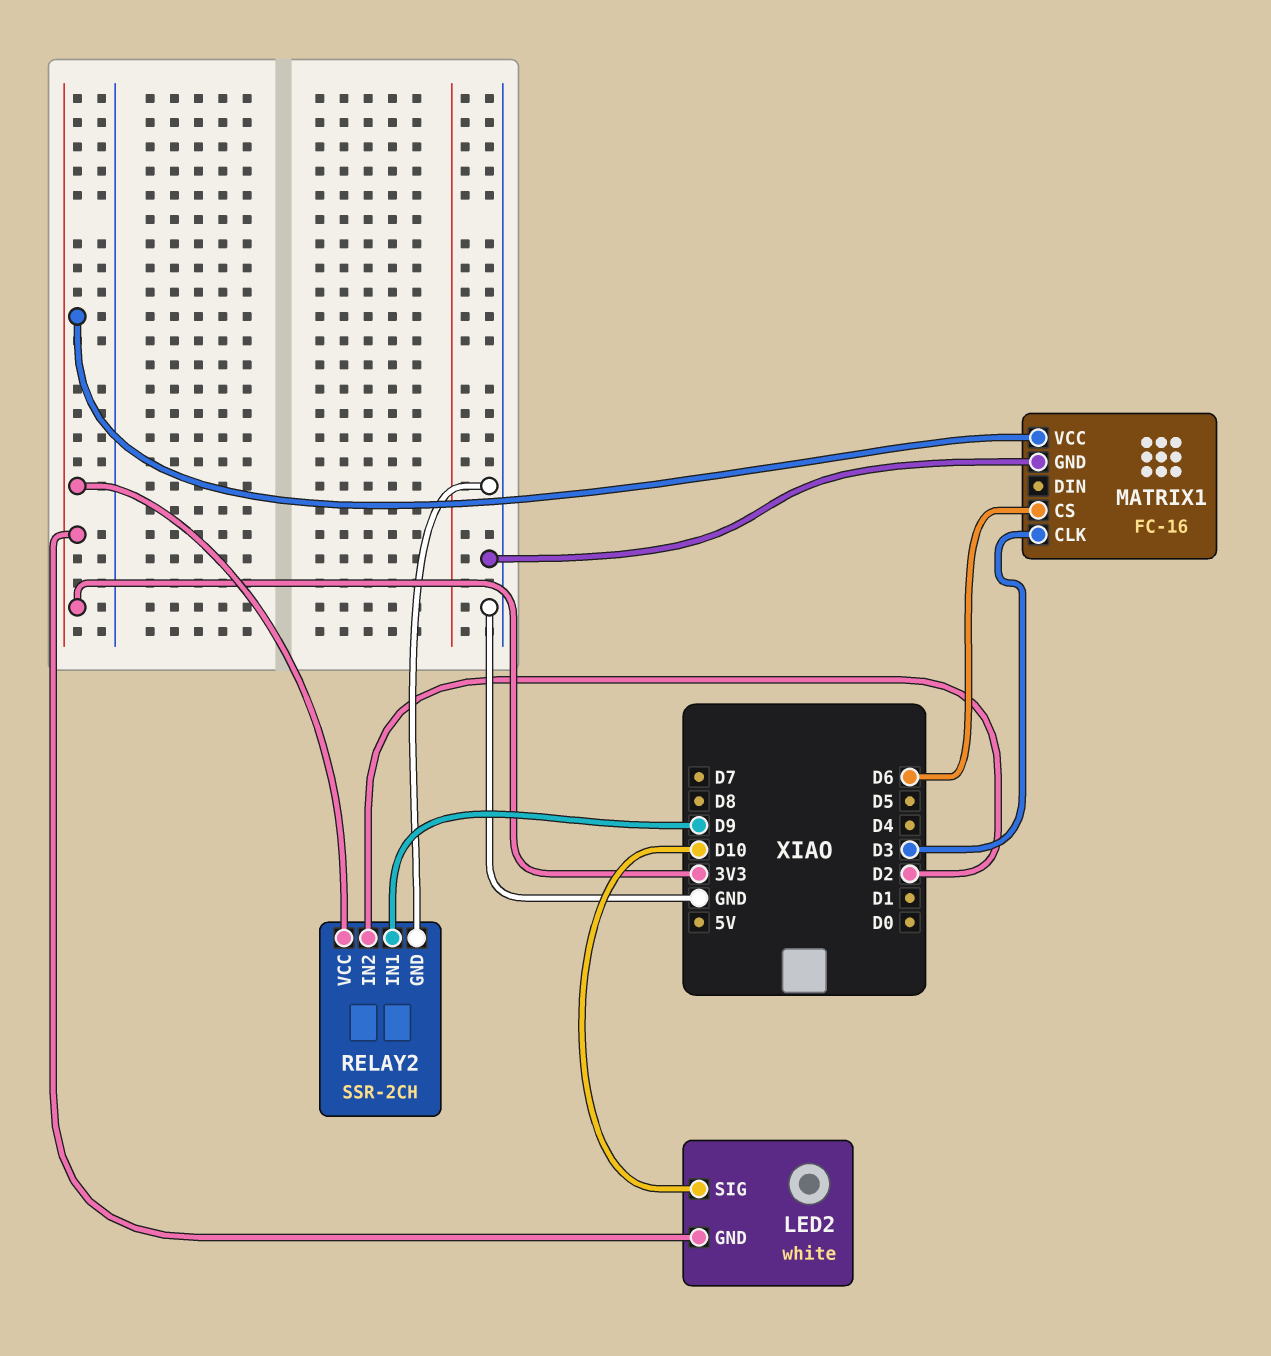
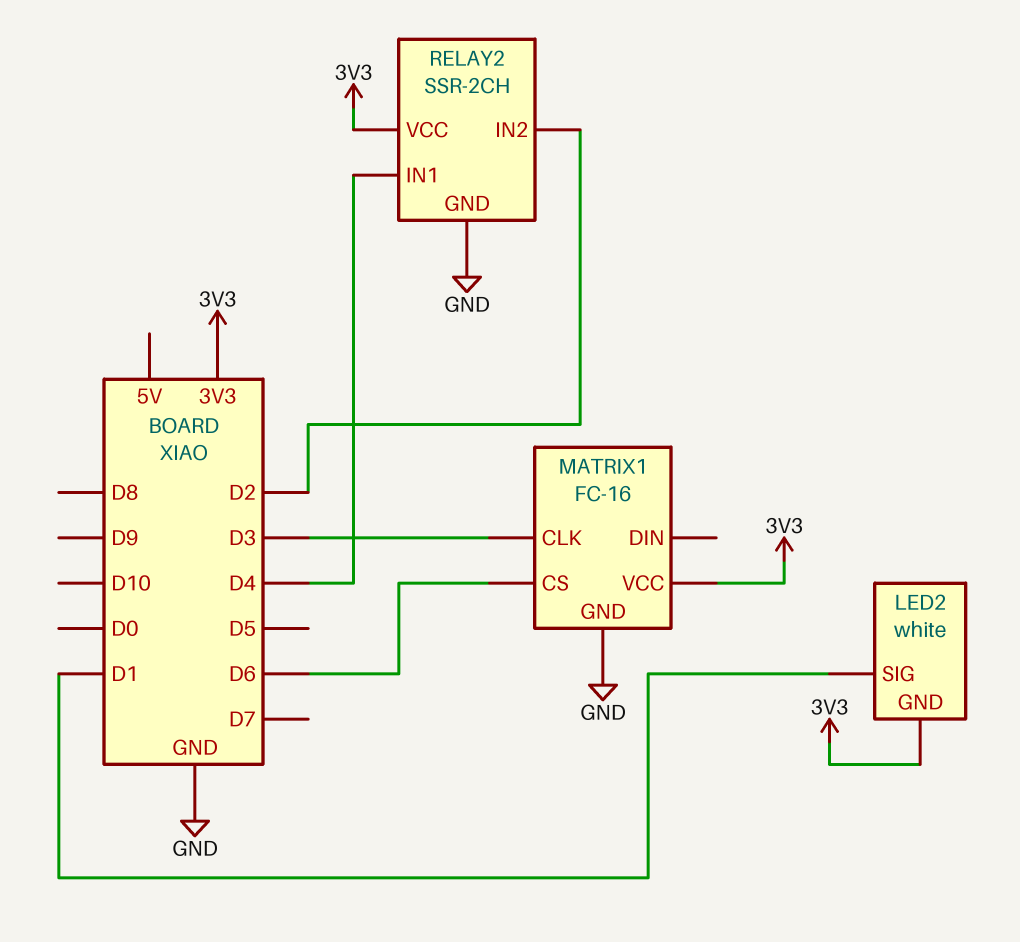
LED2 pin SIG: D10 -> D1
RELAY2 pin IN1: D9 -> D4

